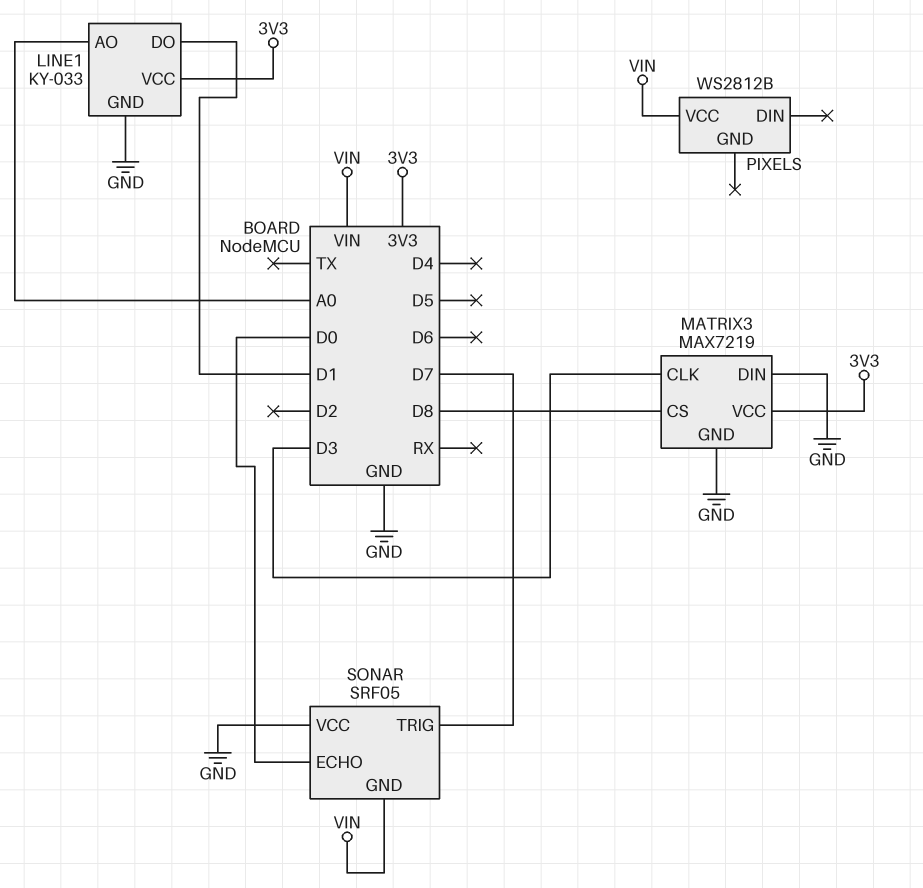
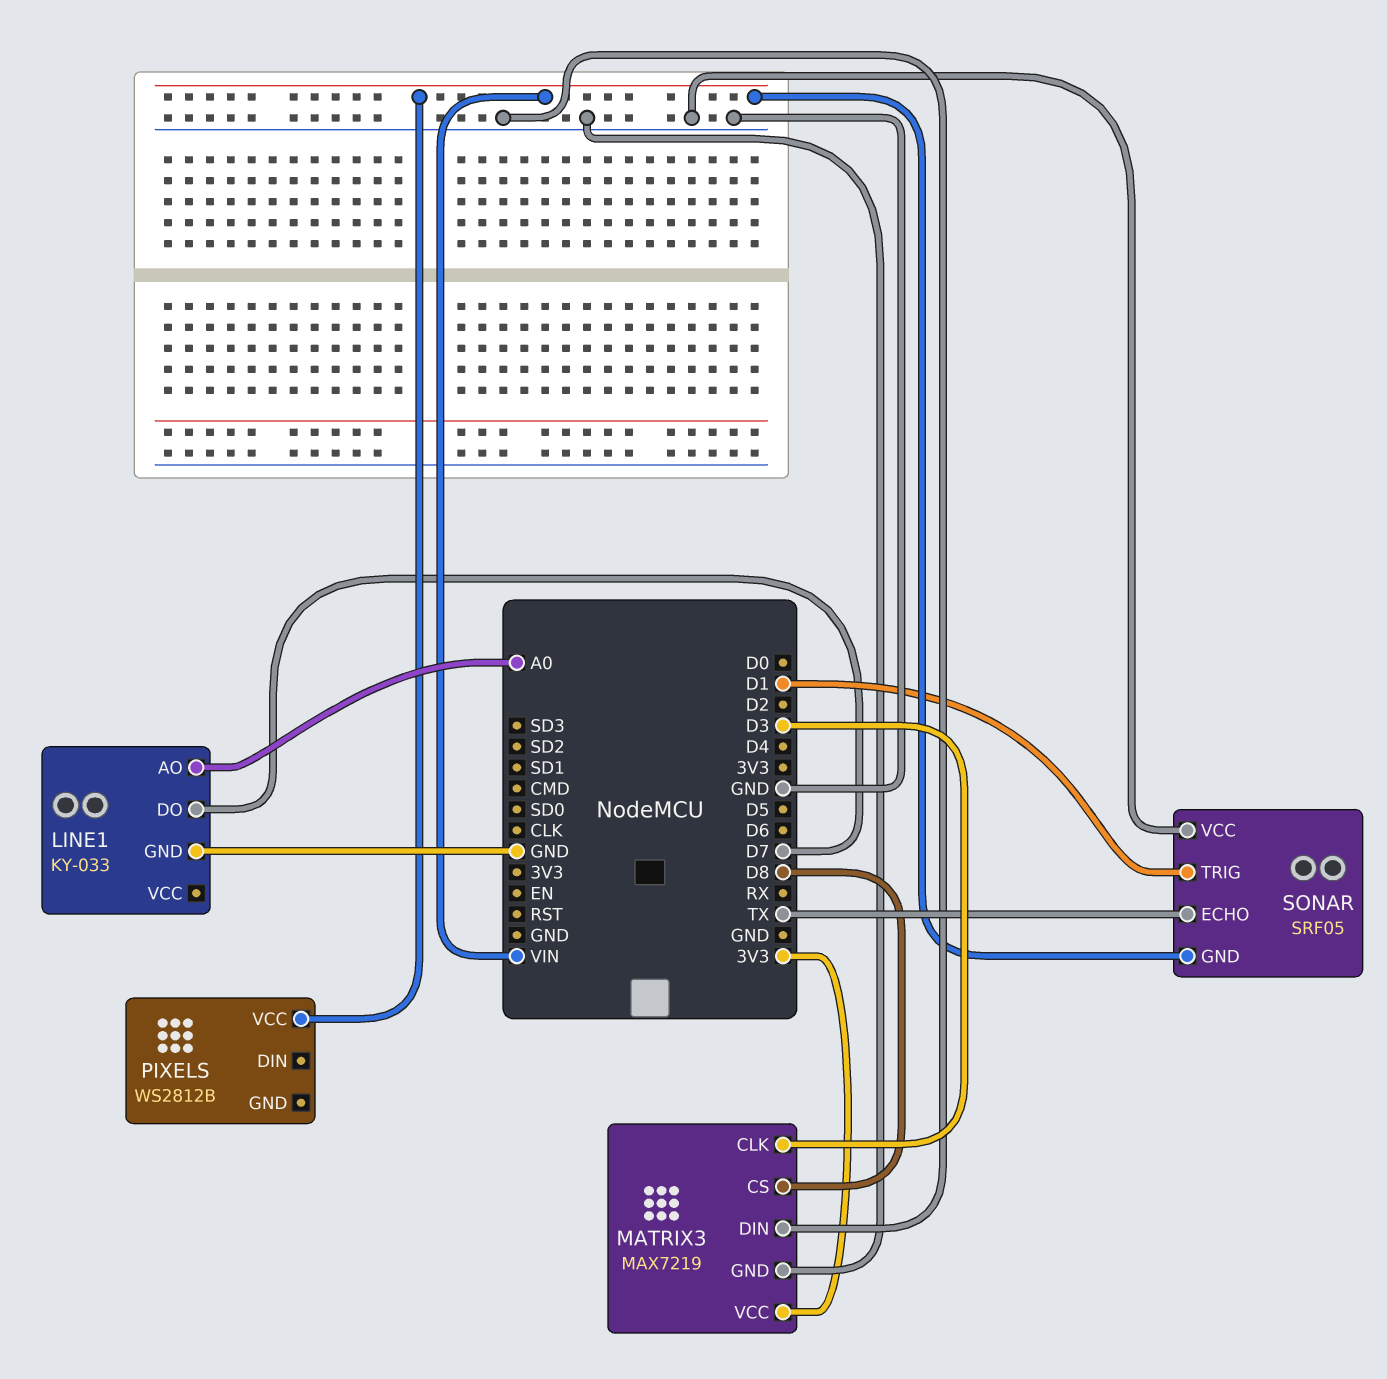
LINE1 pin DO: D1 -> D7
LINE1 pin VCC: 3V3 -> none
SONAR pin ECHO: D0 -> TX
SONAR pin TRIG: D7 -> D1

